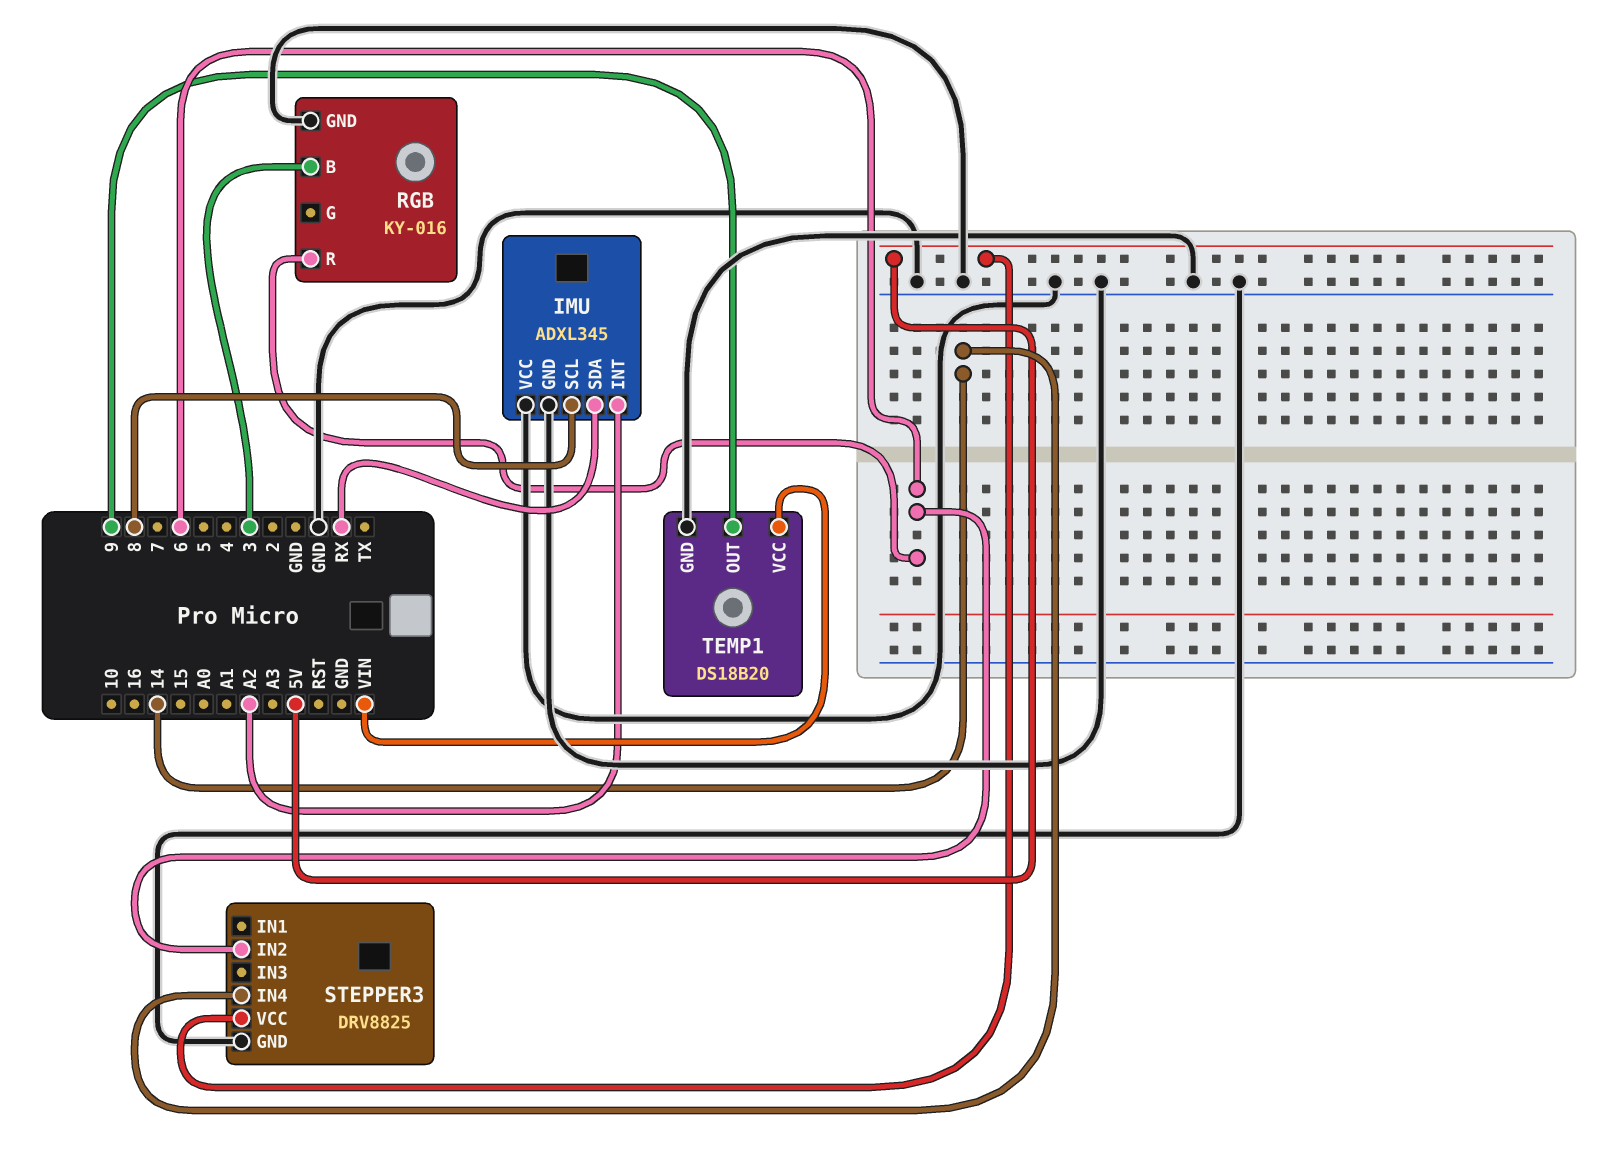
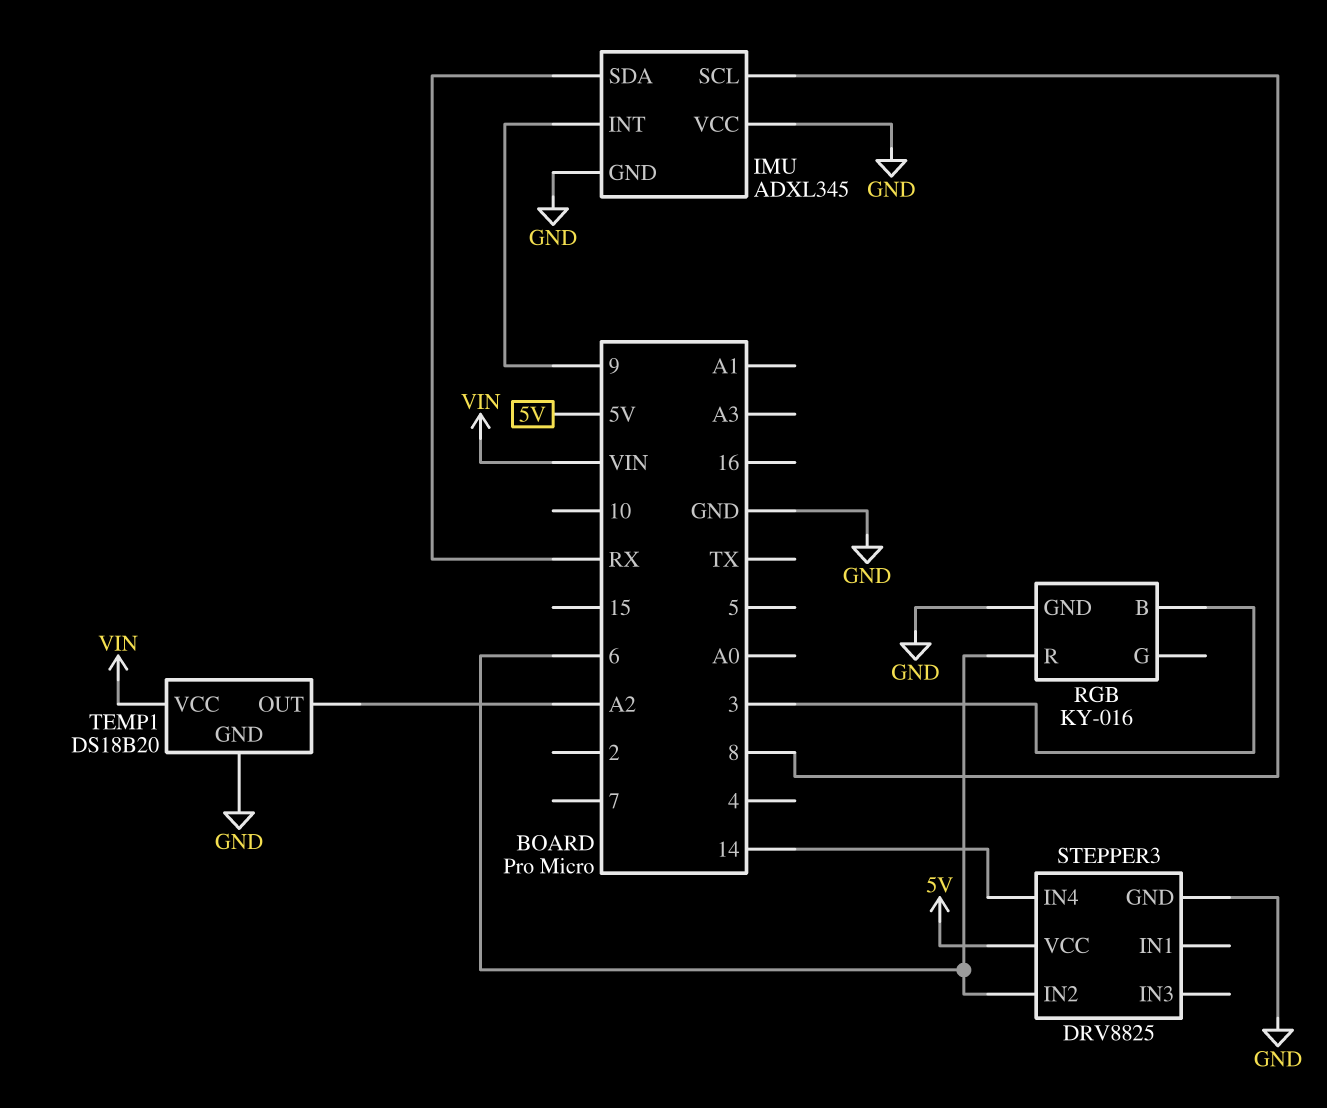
IMU pin INT: A2 -> 9
TEMP1 pin OUT: 9 -> A2

